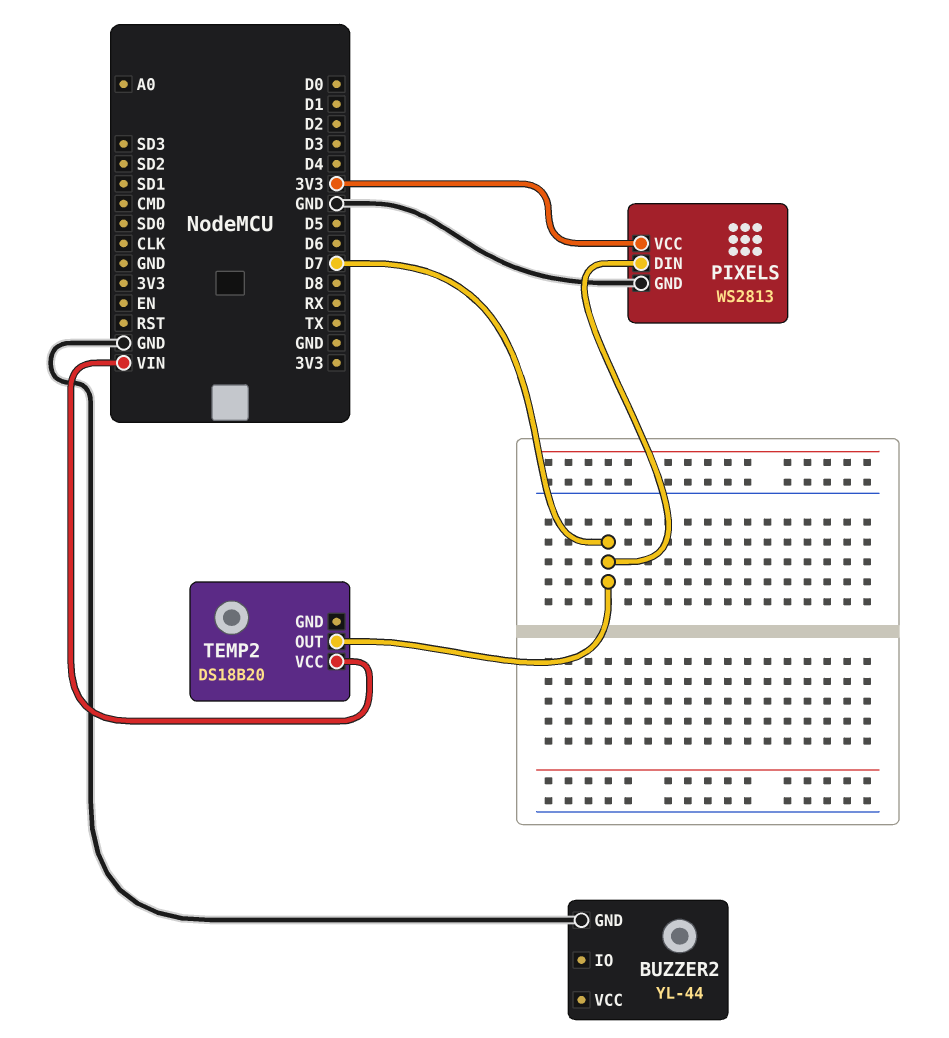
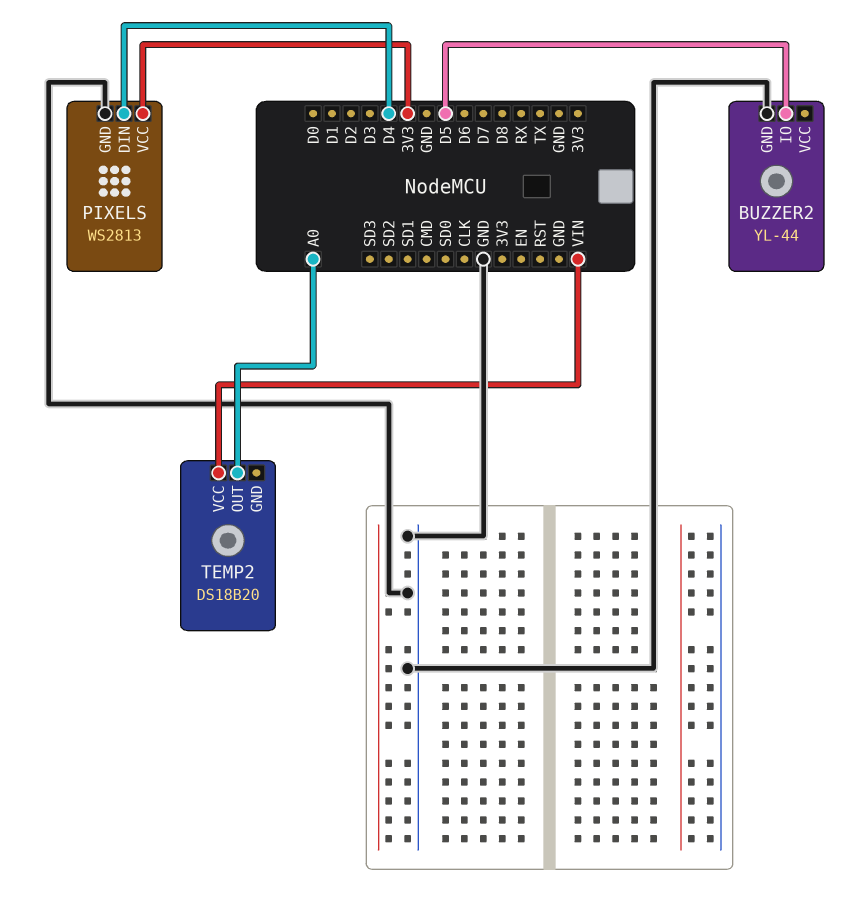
BUZZER2 pin IO: none -> D5
PIXELS pin DIN: D7 -> D4
TEMP2 pin OUT: D7 -> A0

